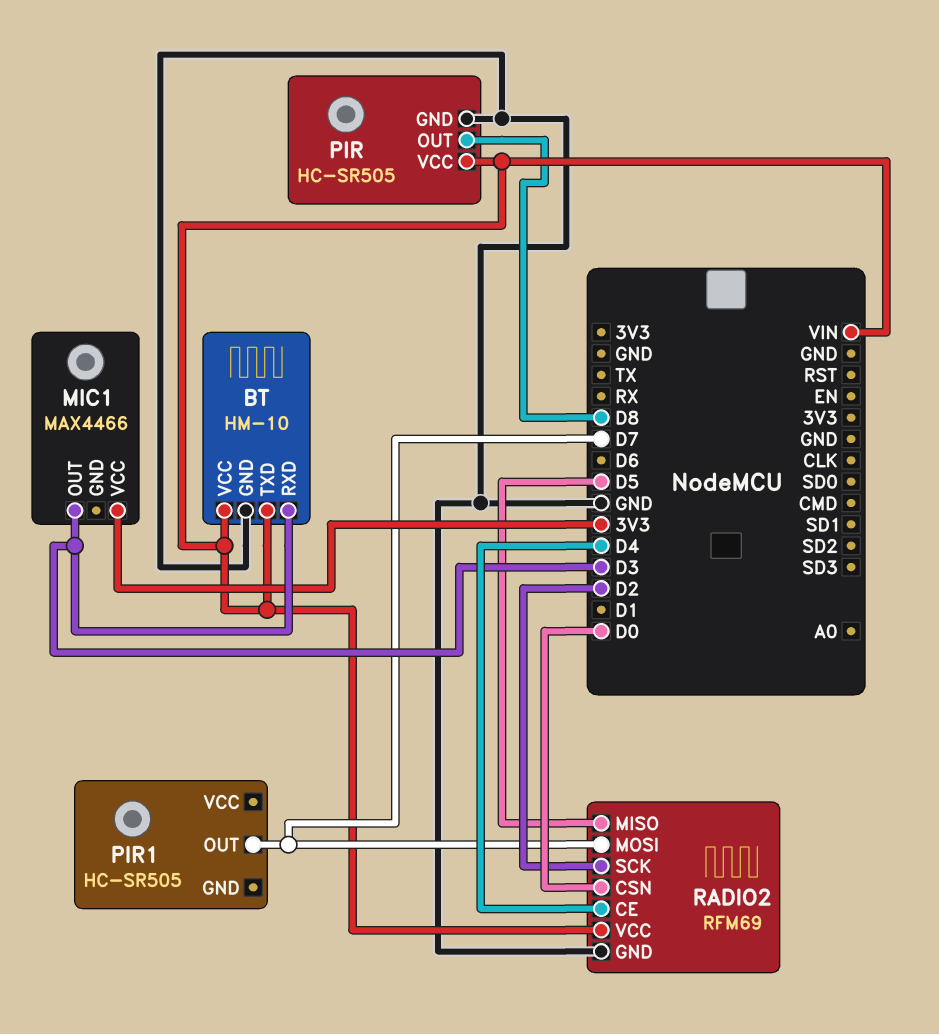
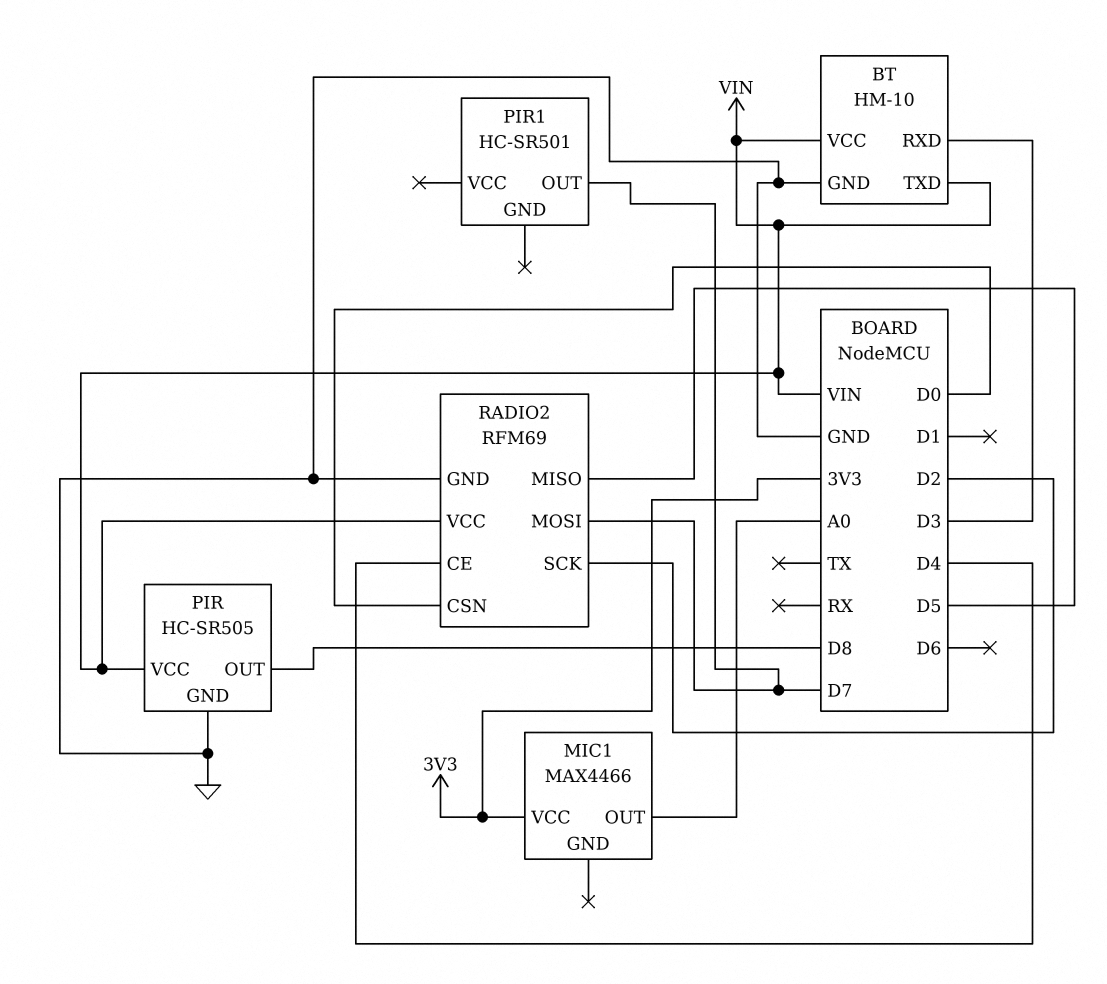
MIC1 pin OUT: D3 -> A0
PIR1: HC-SR505 -> HC-SR501

